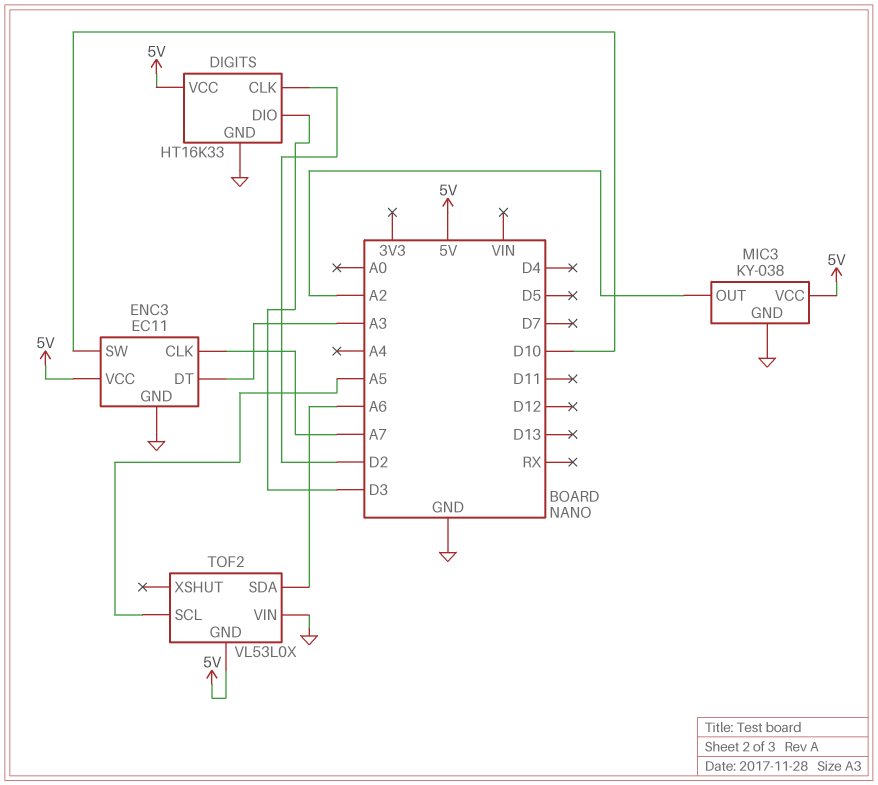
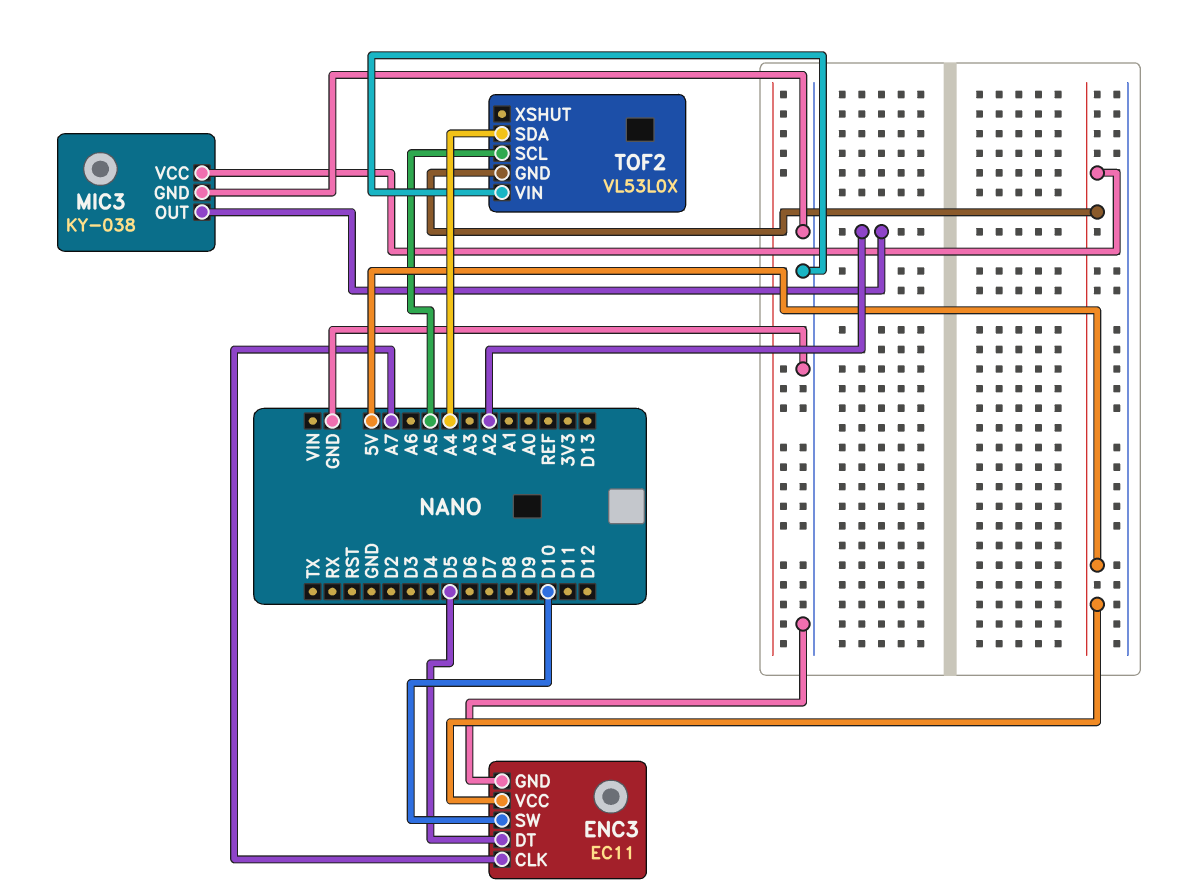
DIGITS: HT16K33 -> none
DIGITS pin CLK: D2 -> none
DIGITS pin DIO: D3 -> none
DIGITS pin GND: GND -> none
DIGITS pin VCC: 5V -> none
ENC3 pin DT: A3 -> D5
TOF2 pin SDA: A6 -> A4

